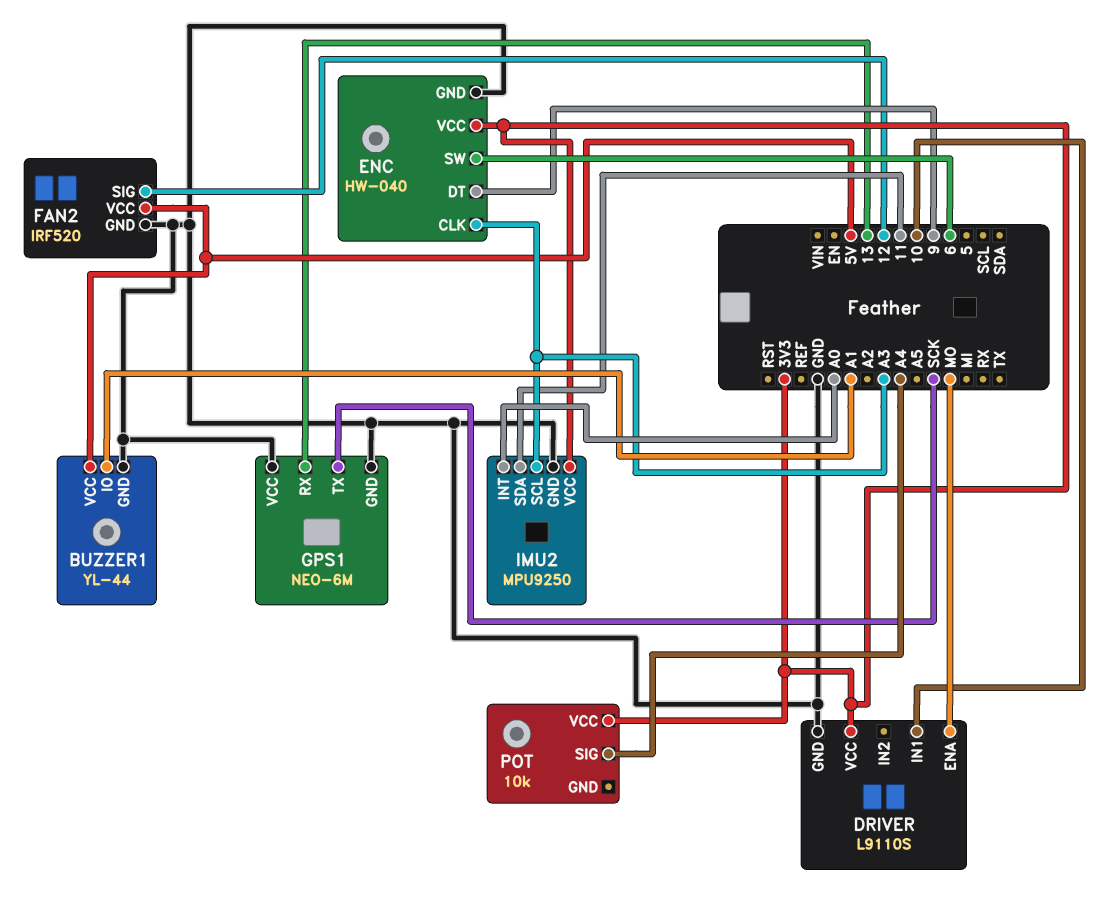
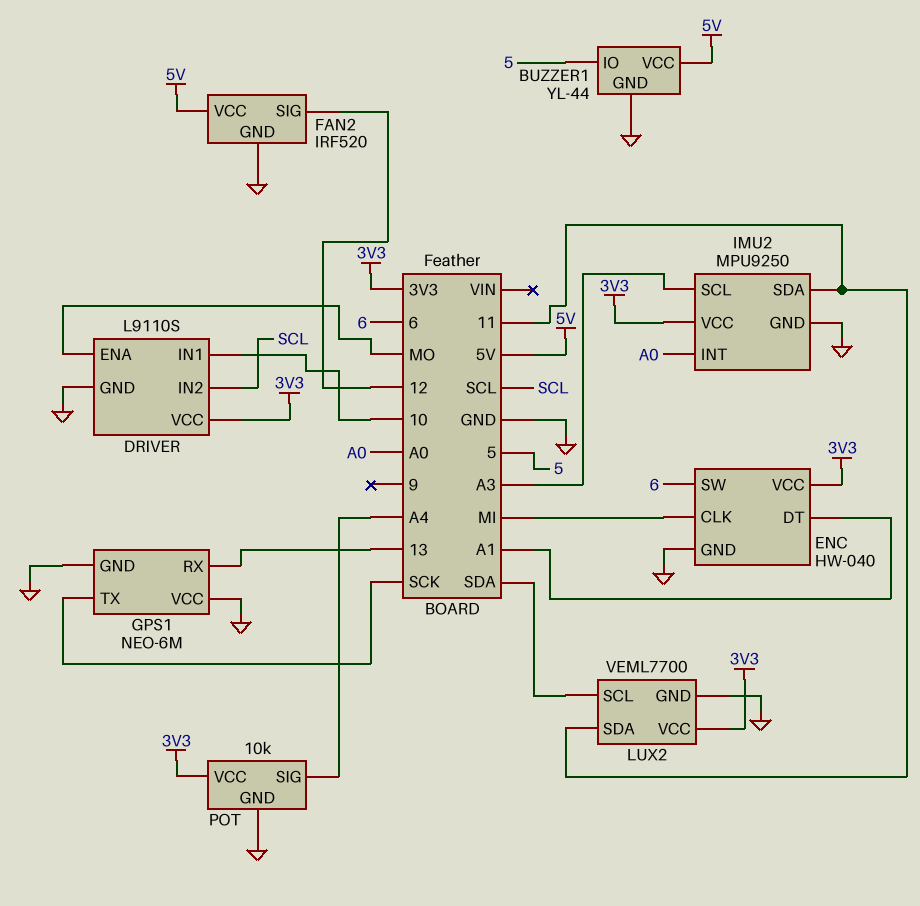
BUZZER1 pin IO: A1 -> 5
DRIVER pin IN2: none -> SCL
ENC pin CLK: A3 -> MI
ENC pin DT: 9 -> A1
LUX2: none -> VEML7700
LUX2 pin GND: none -> GND
LUX2 pin SCL: none -> SDA
LUX2 pin SDA: none -> 11
LUX2 pin VCC: none -> 3V3
POT pin GND: none -> GND

